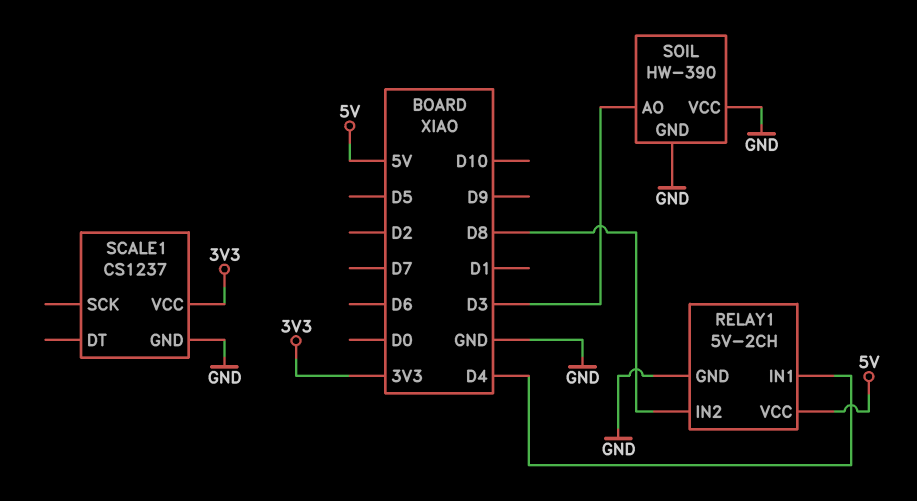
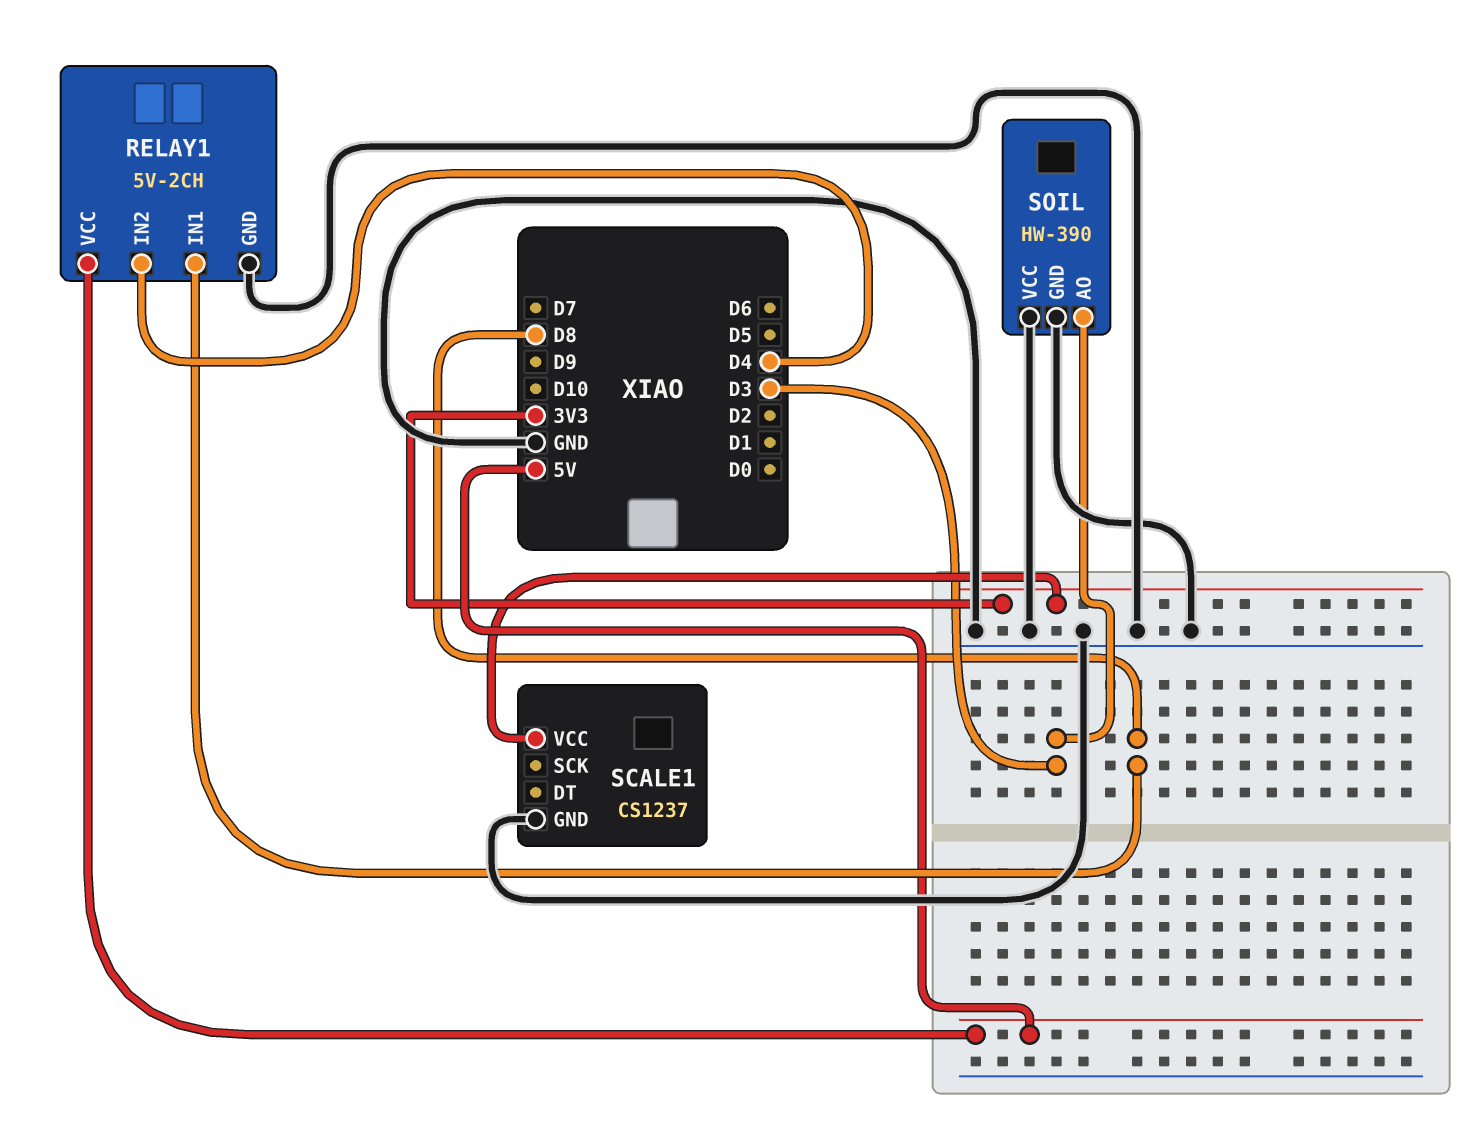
RELAY1 pin IN1: D4 -> D8
RELAY1 pin IN2: D8 -> D4

